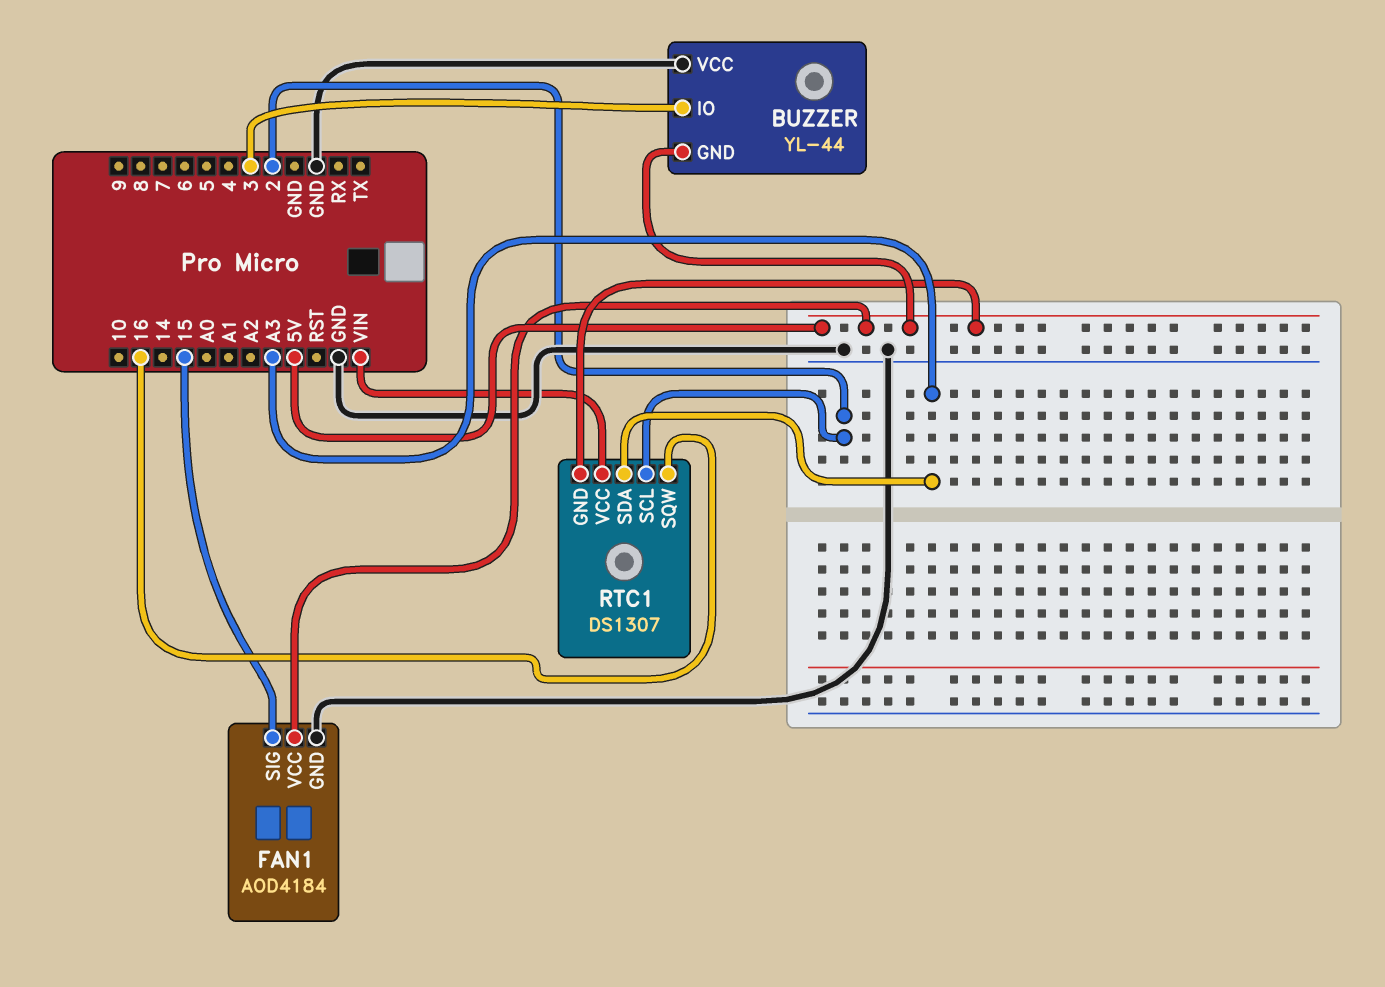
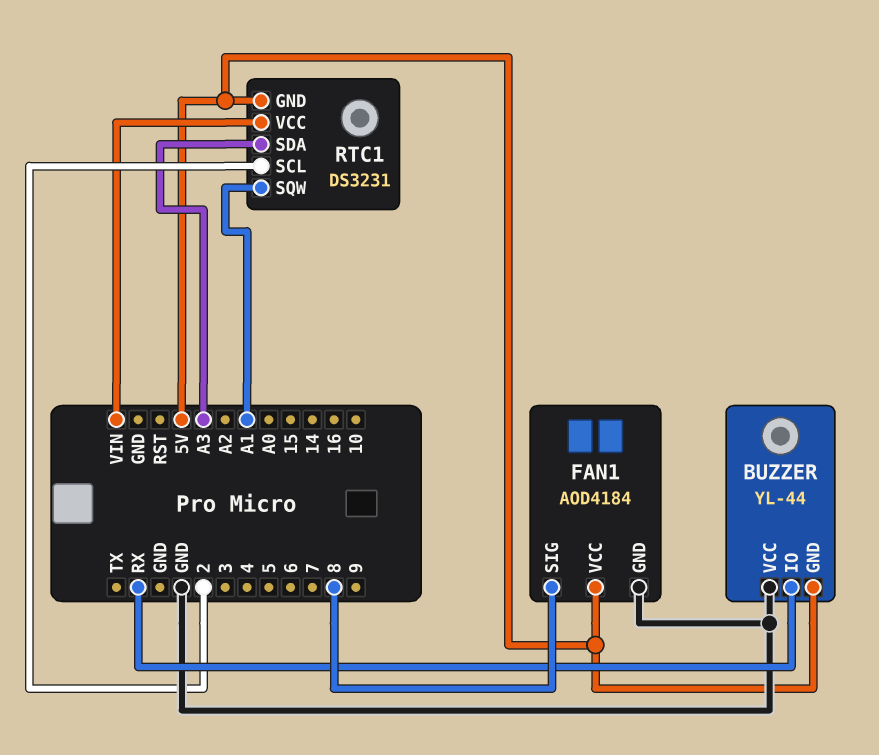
BUZZER pin IO: 3 -> RX
FAN1 pin SIG: 15 -> 8
RTC1: DS1307 -> DS3231
RTC1 pin SQW: 16 -> A1

